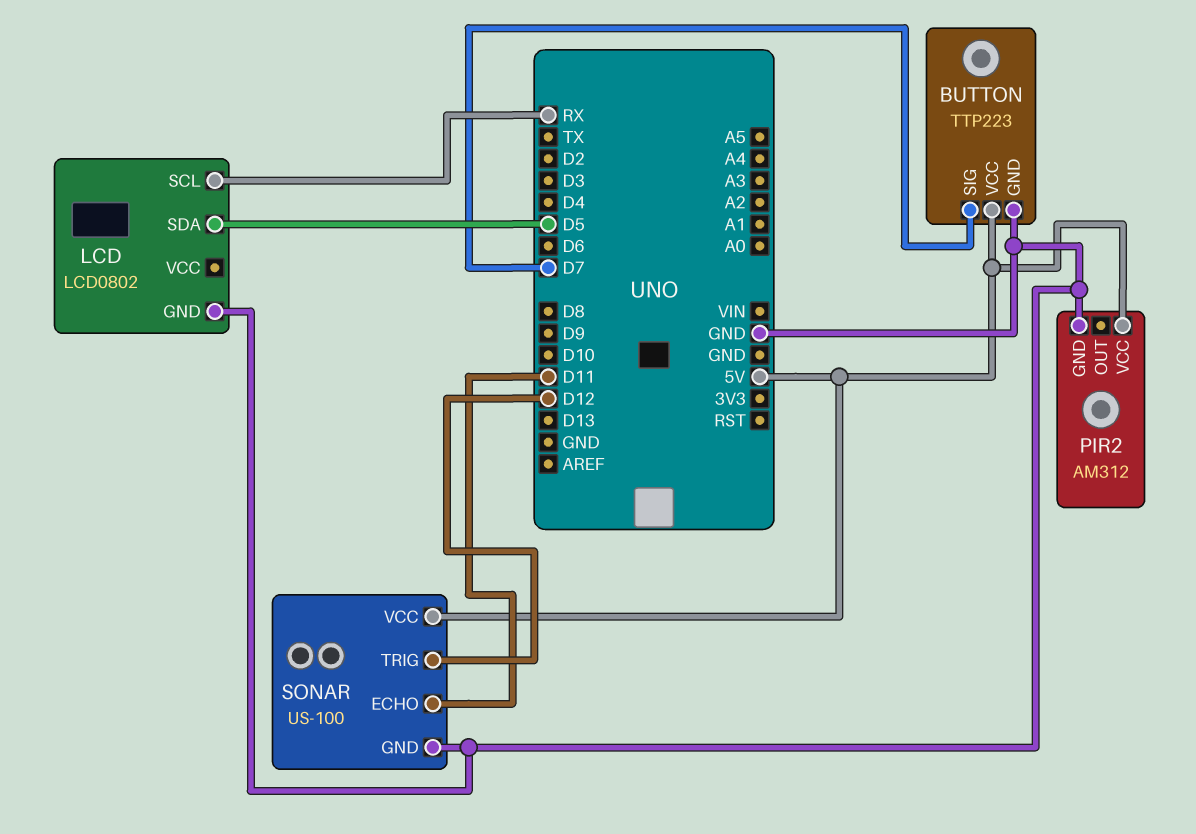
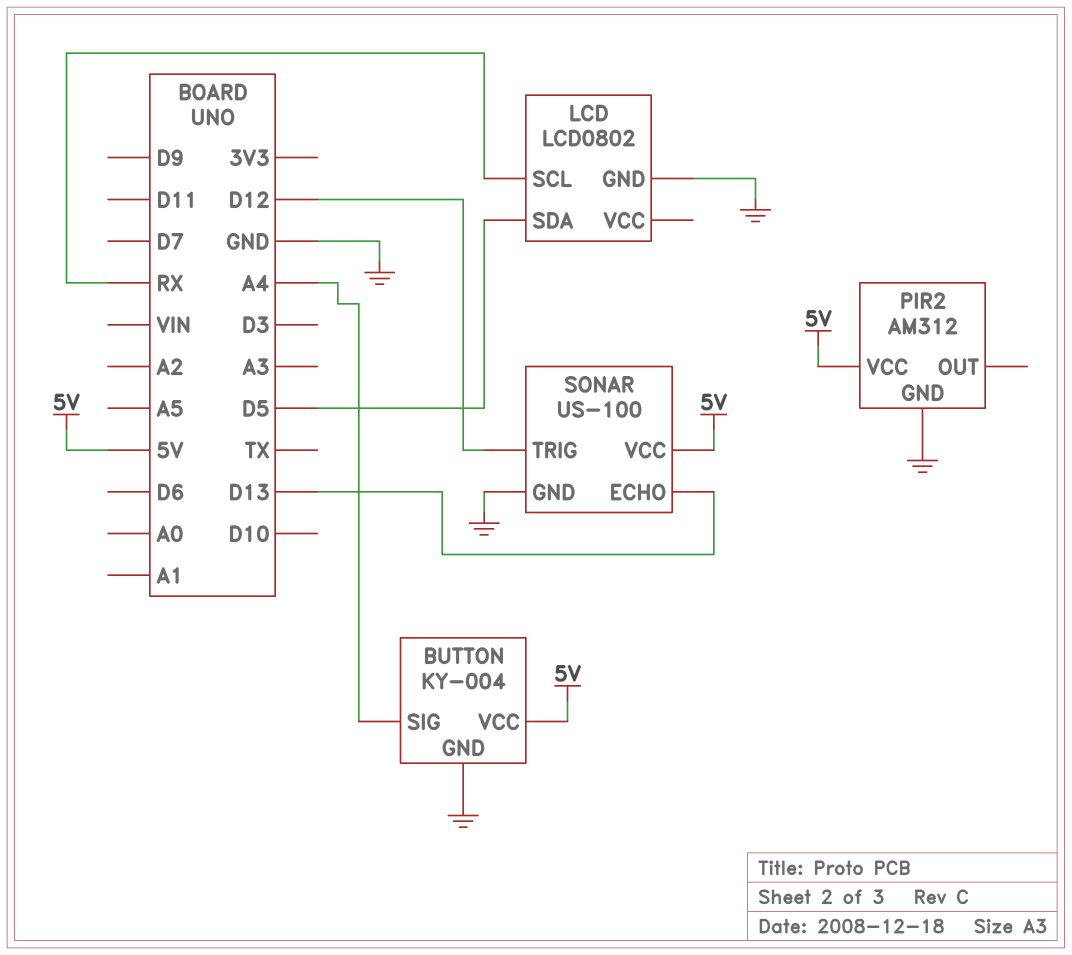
BUTTON: TTP223 -> KY-004
BUTTON pin SIG: D7 -> A4
SONAR pin ECHO: D11 -> D13

